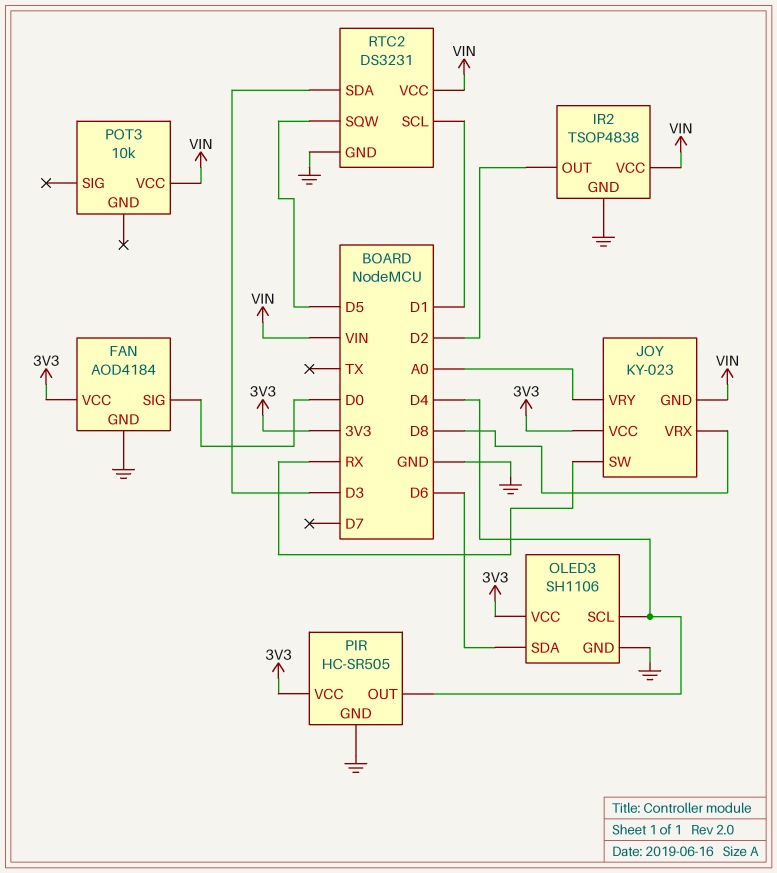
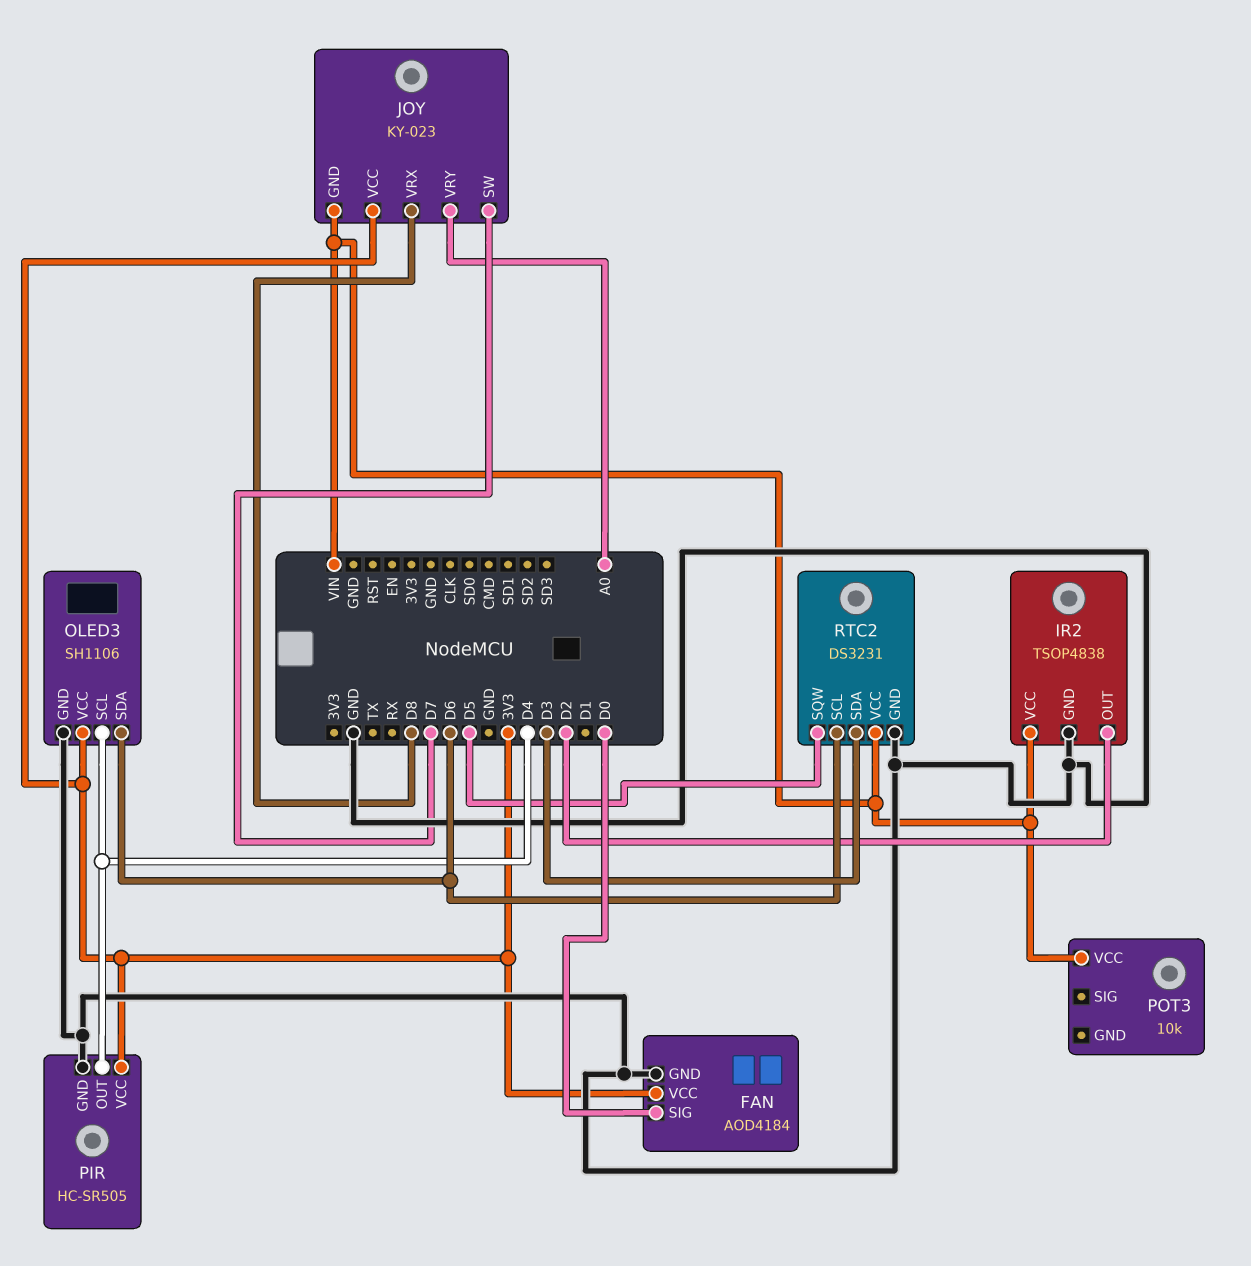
JOY pin SW: RX -> D7
RTC2 pin SCL: D1 -> D6

